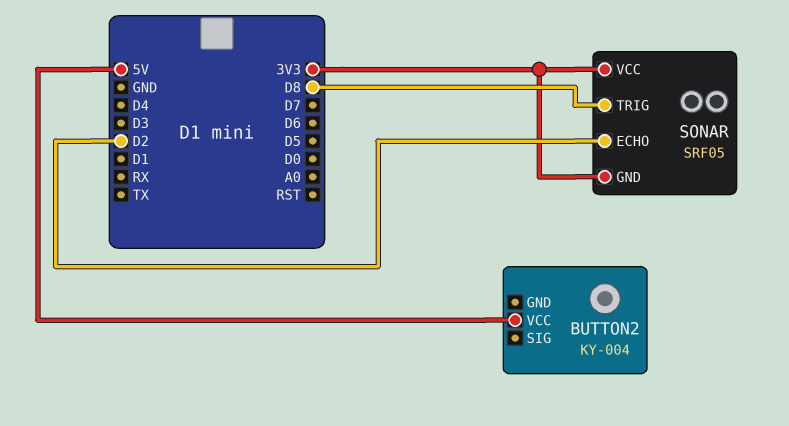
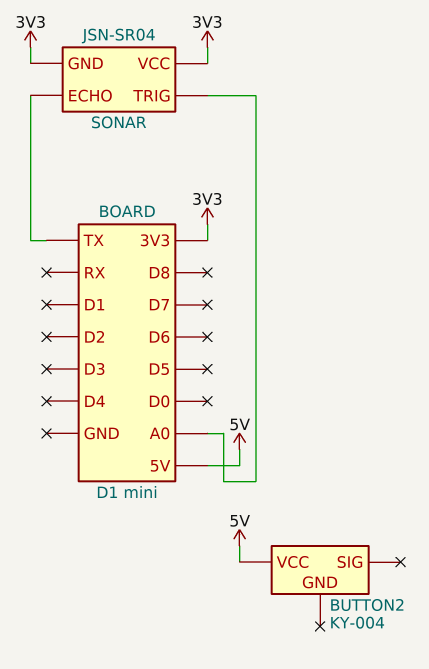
SONAR: SRF05 -> JSN-SR04
SONAR pin ECHO: D2 -> TX
SONAR pin TRIG: D8 -> A0

